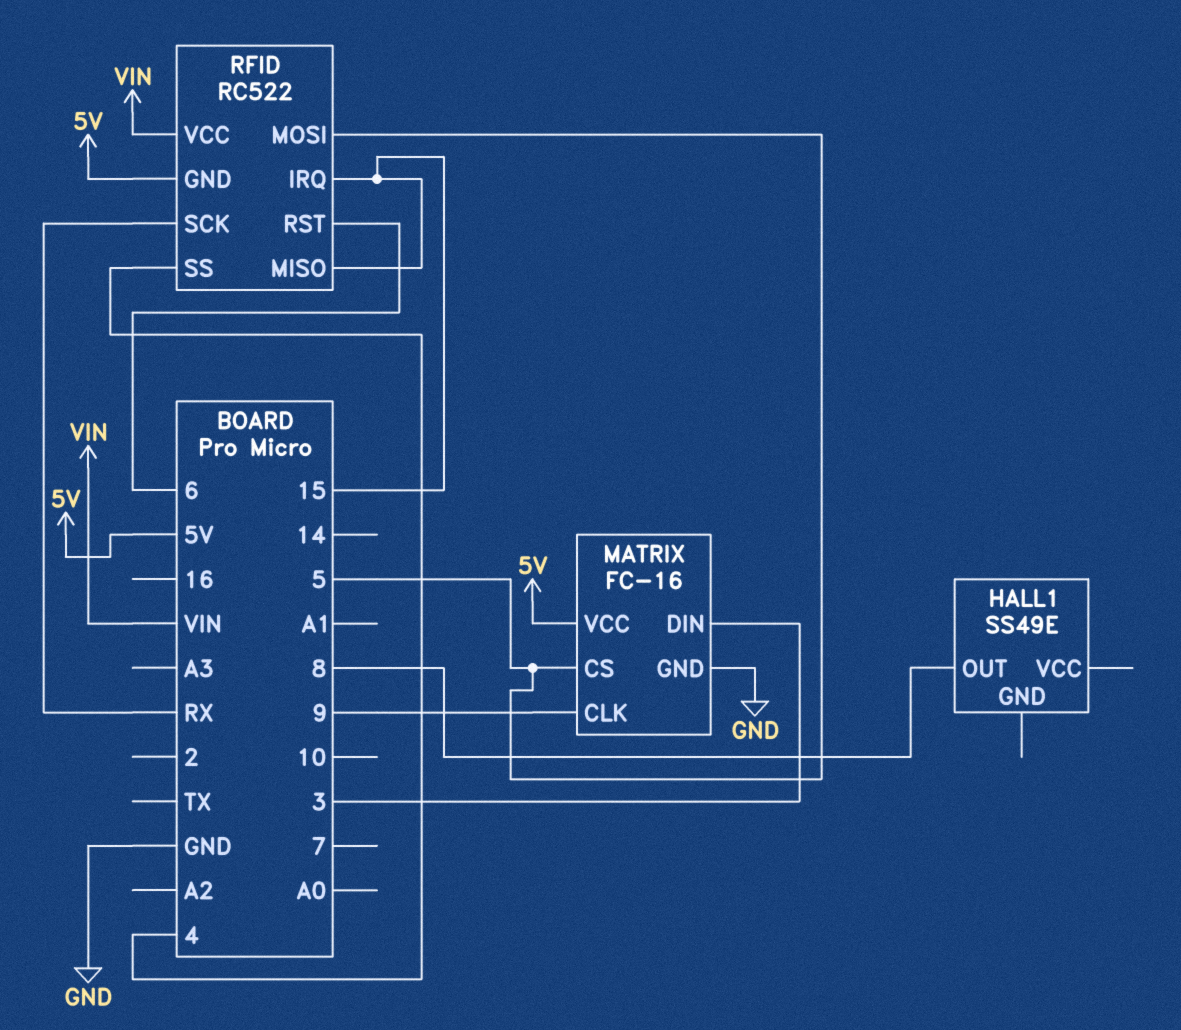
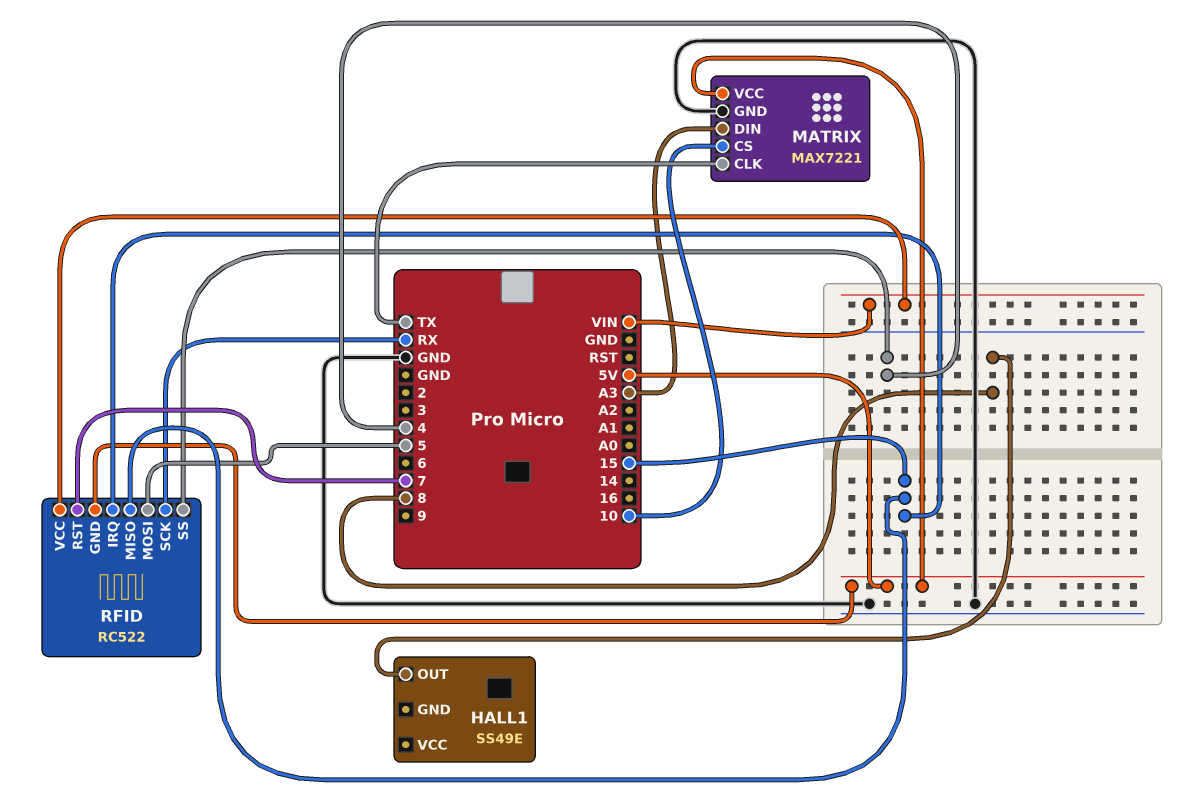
MATRIX: FC-16 -> MAX7221
MATRIX pin CLK: 9 -> TX
MATRIX pin CS: 5 -> 10
MATRIX pin DIN: 3 -> A3
RFID pin RST: 6 -> 7

